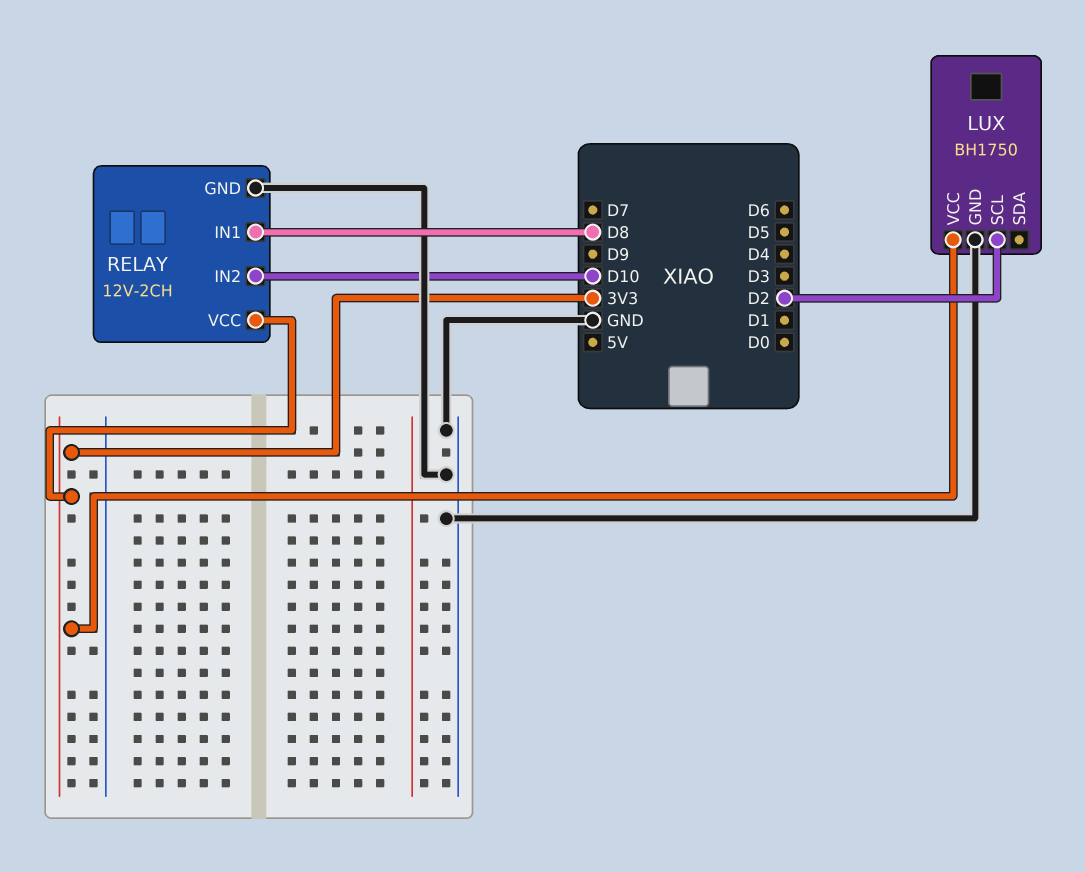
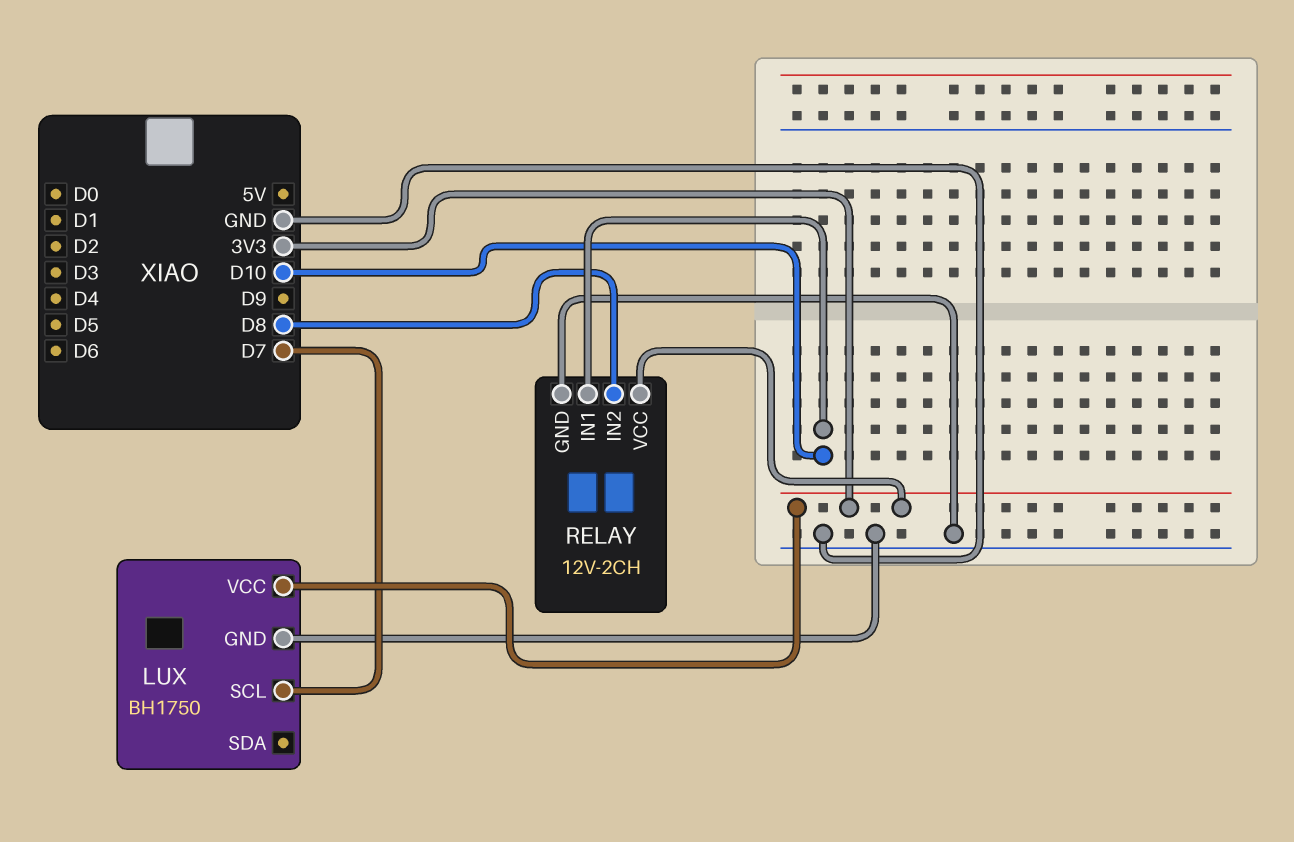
LUX pin SCL: D2 -> D7
RELAY pin IN1: D8 -> D10
RELAY pin IN2: D10 -> D8

